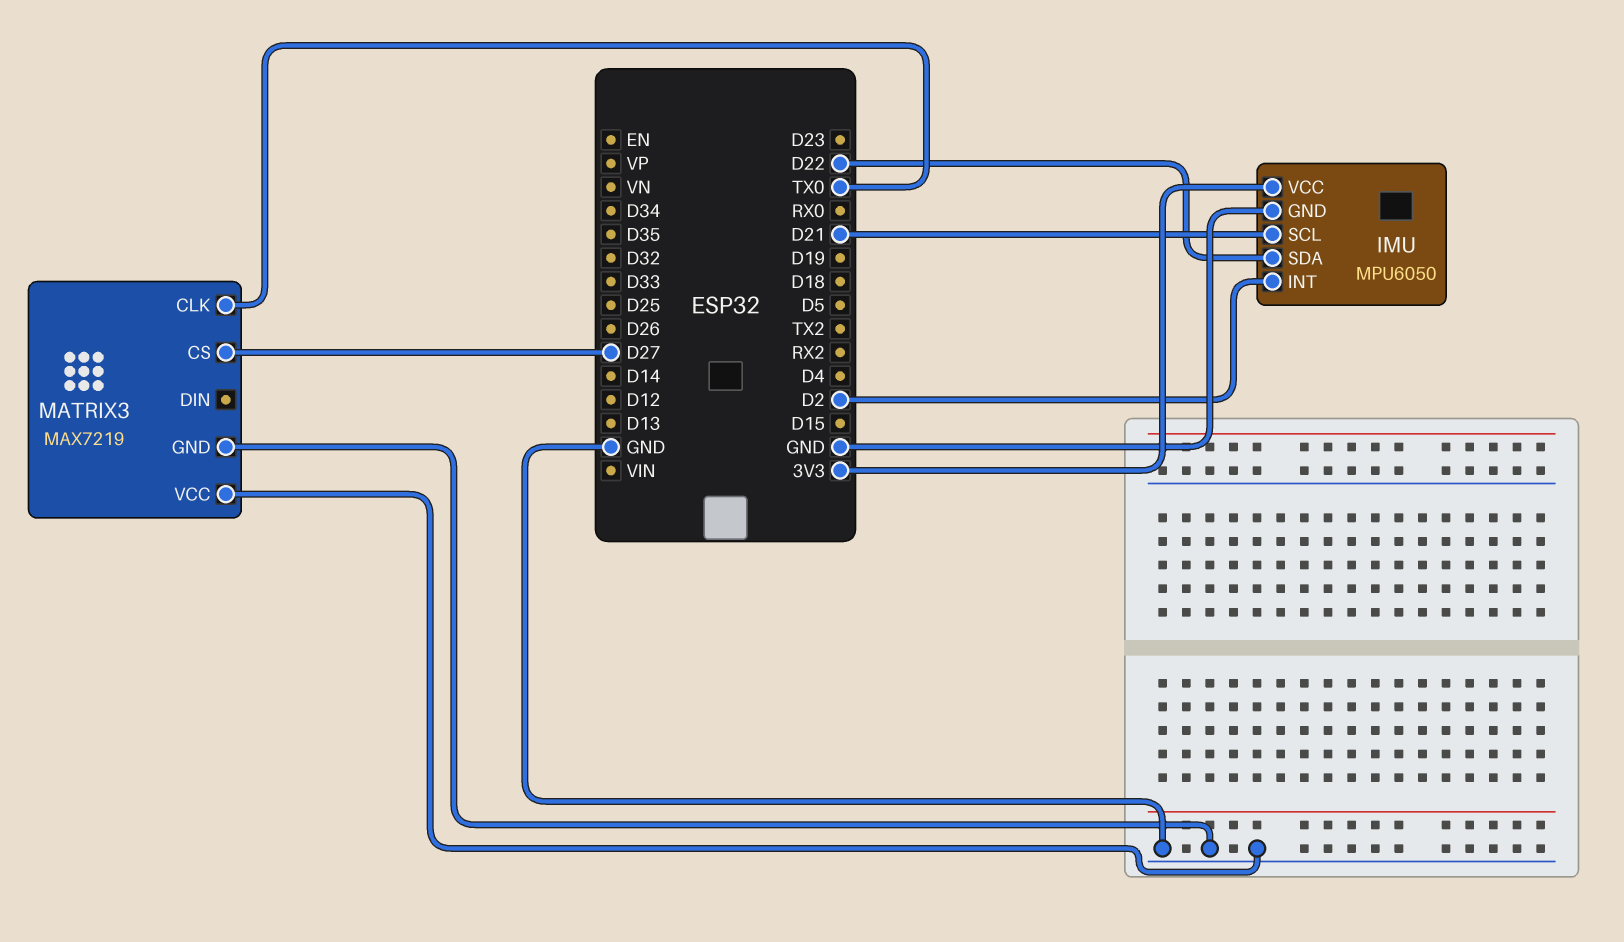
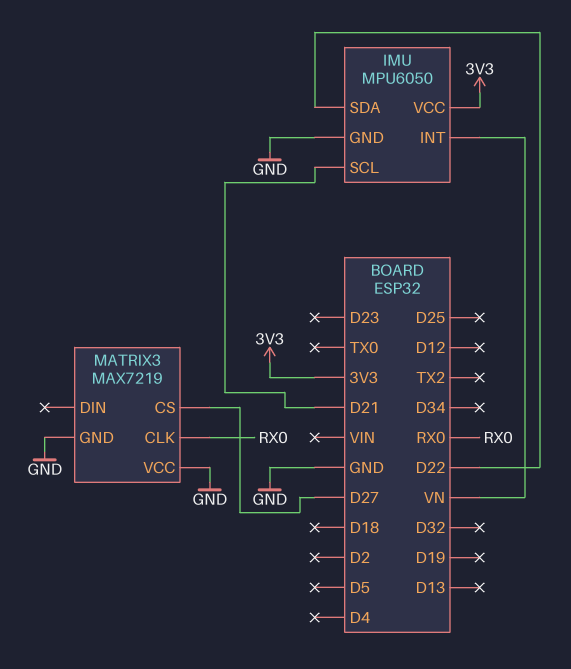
IMU pin INT: D2 -> VN
MATRIX3 pin CLK: TX0 -> RX0

